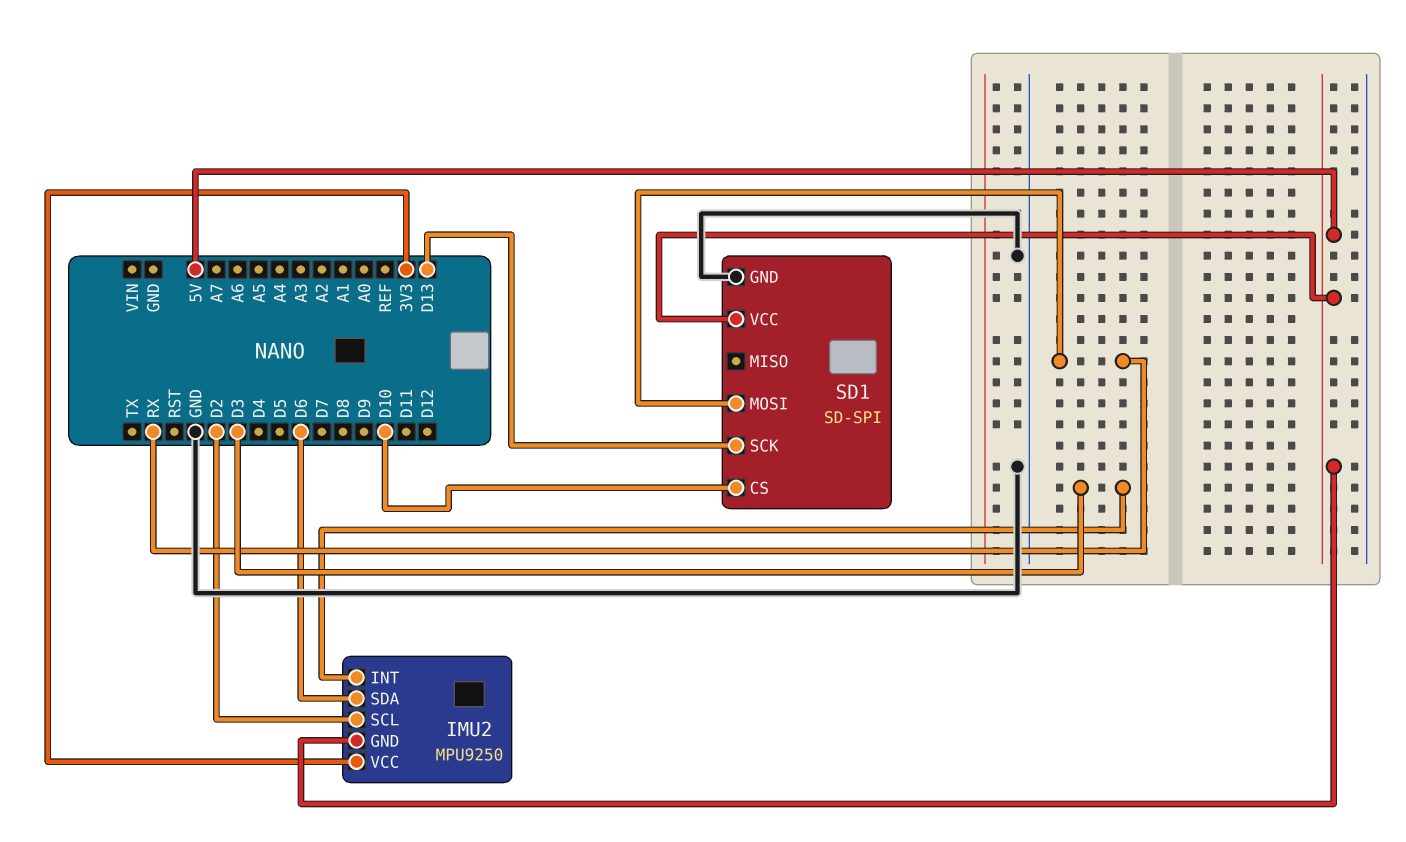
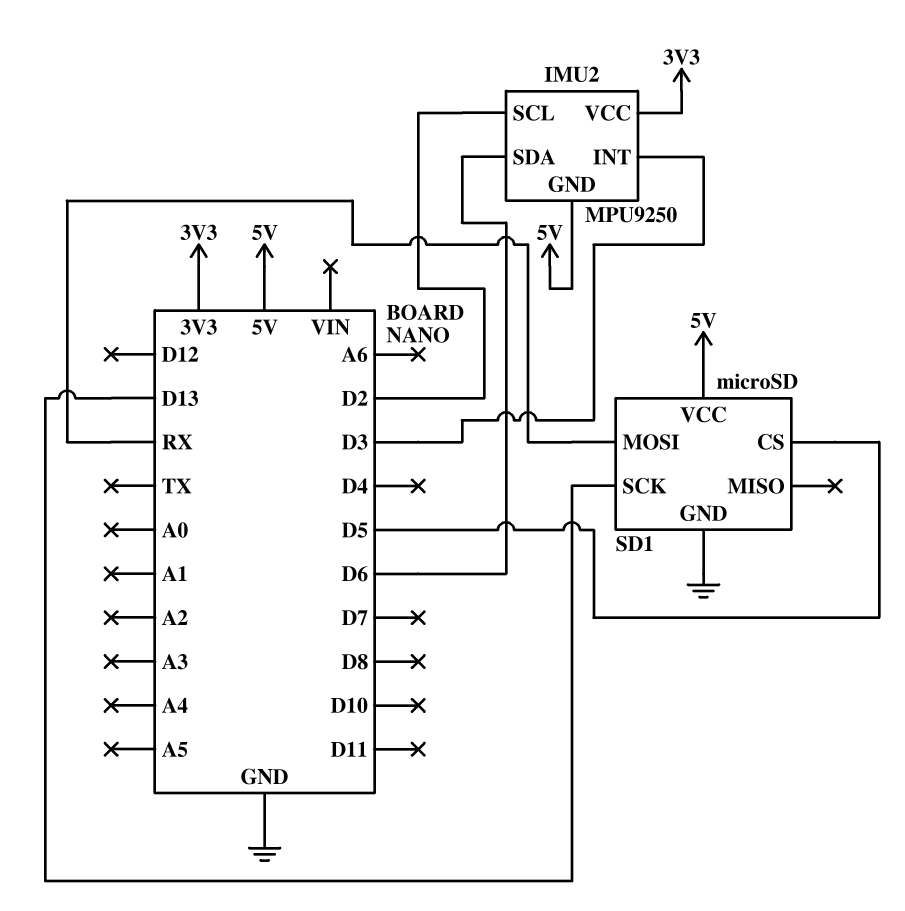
SD1: SD-SPI -> microSD
SD1 pin CS: D10 -> D5

